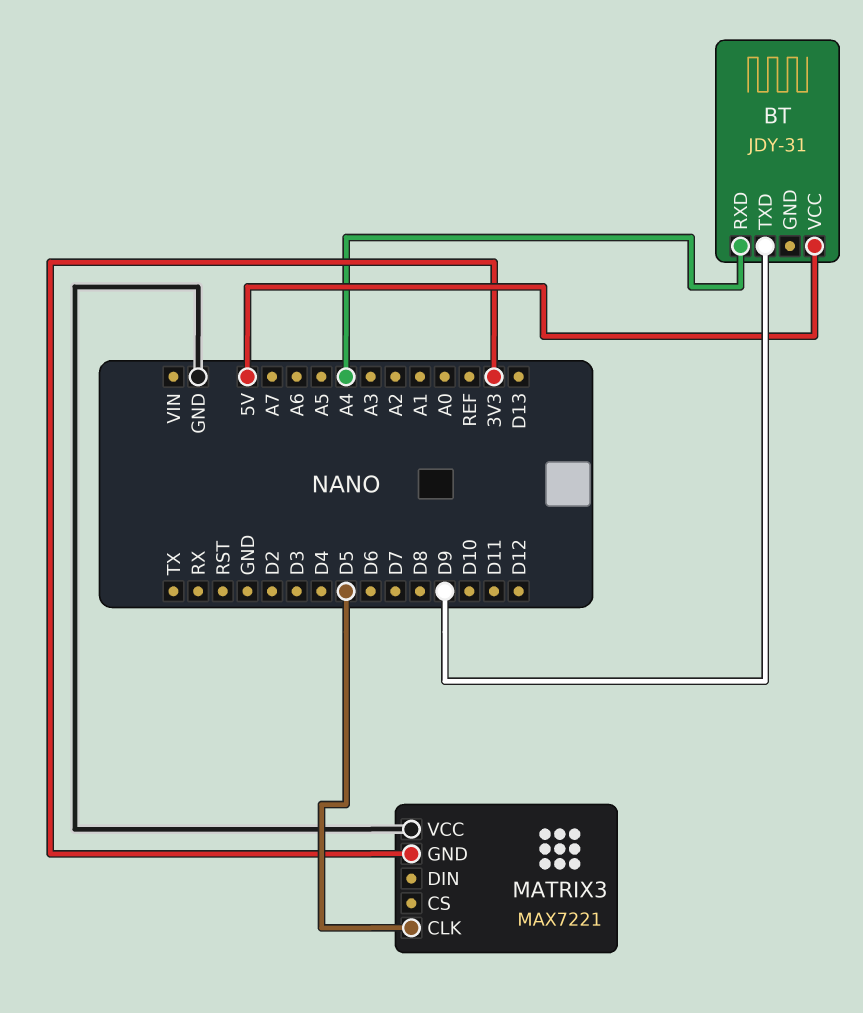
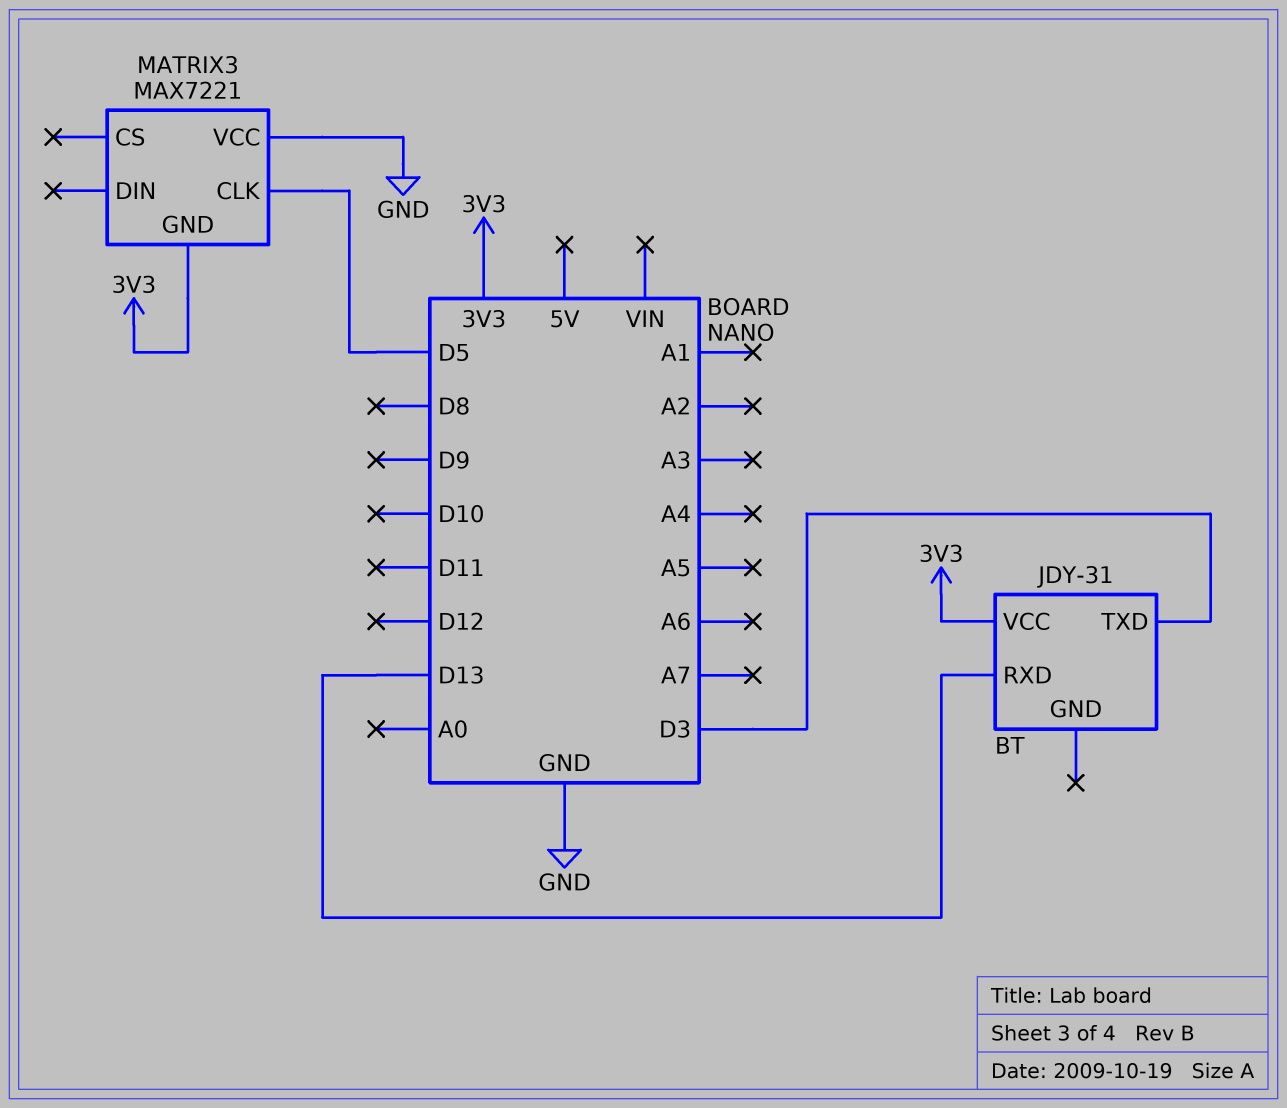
BT pin RXD: A4 -> D13
BT pin TXD: D9 -> D3
BT pin VCC: 5V -> 3V3

